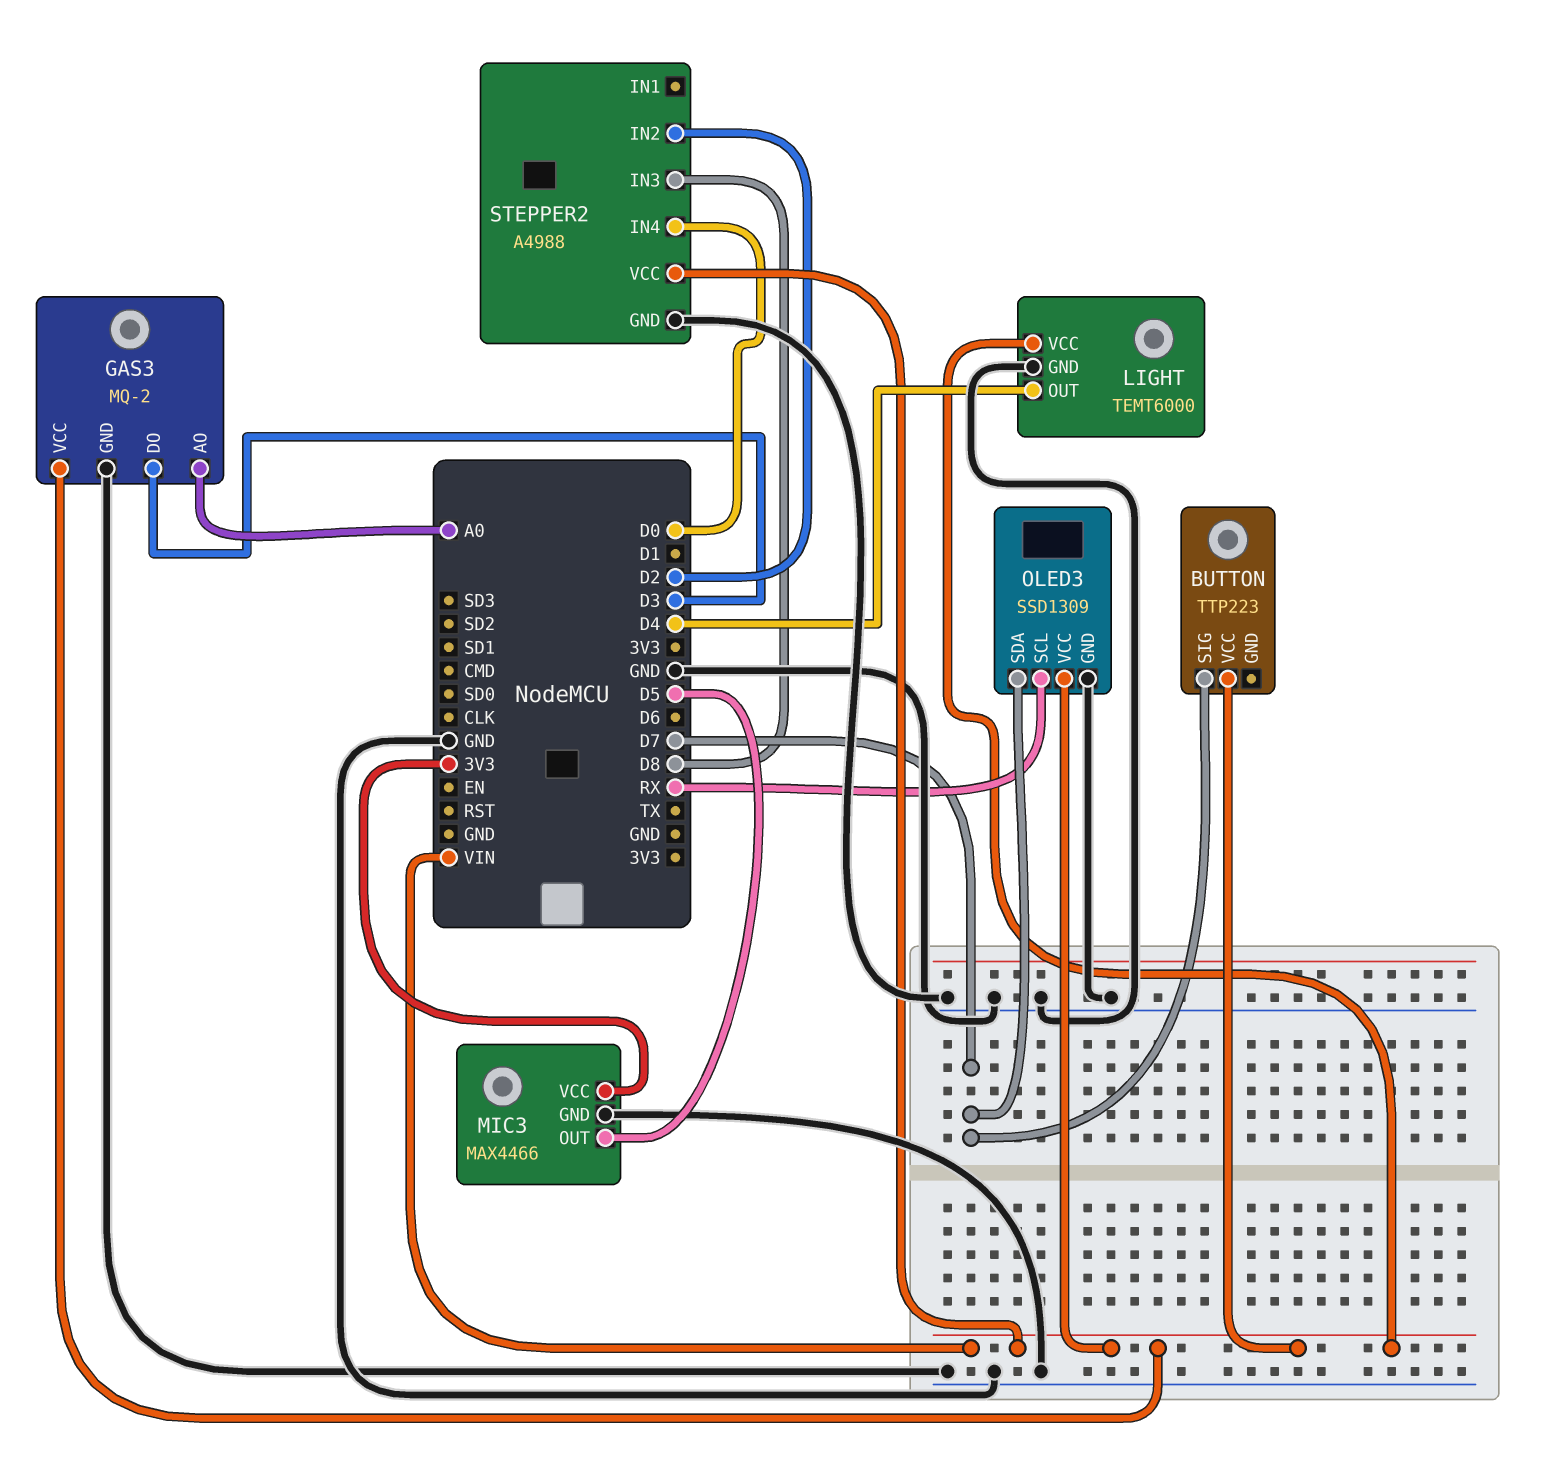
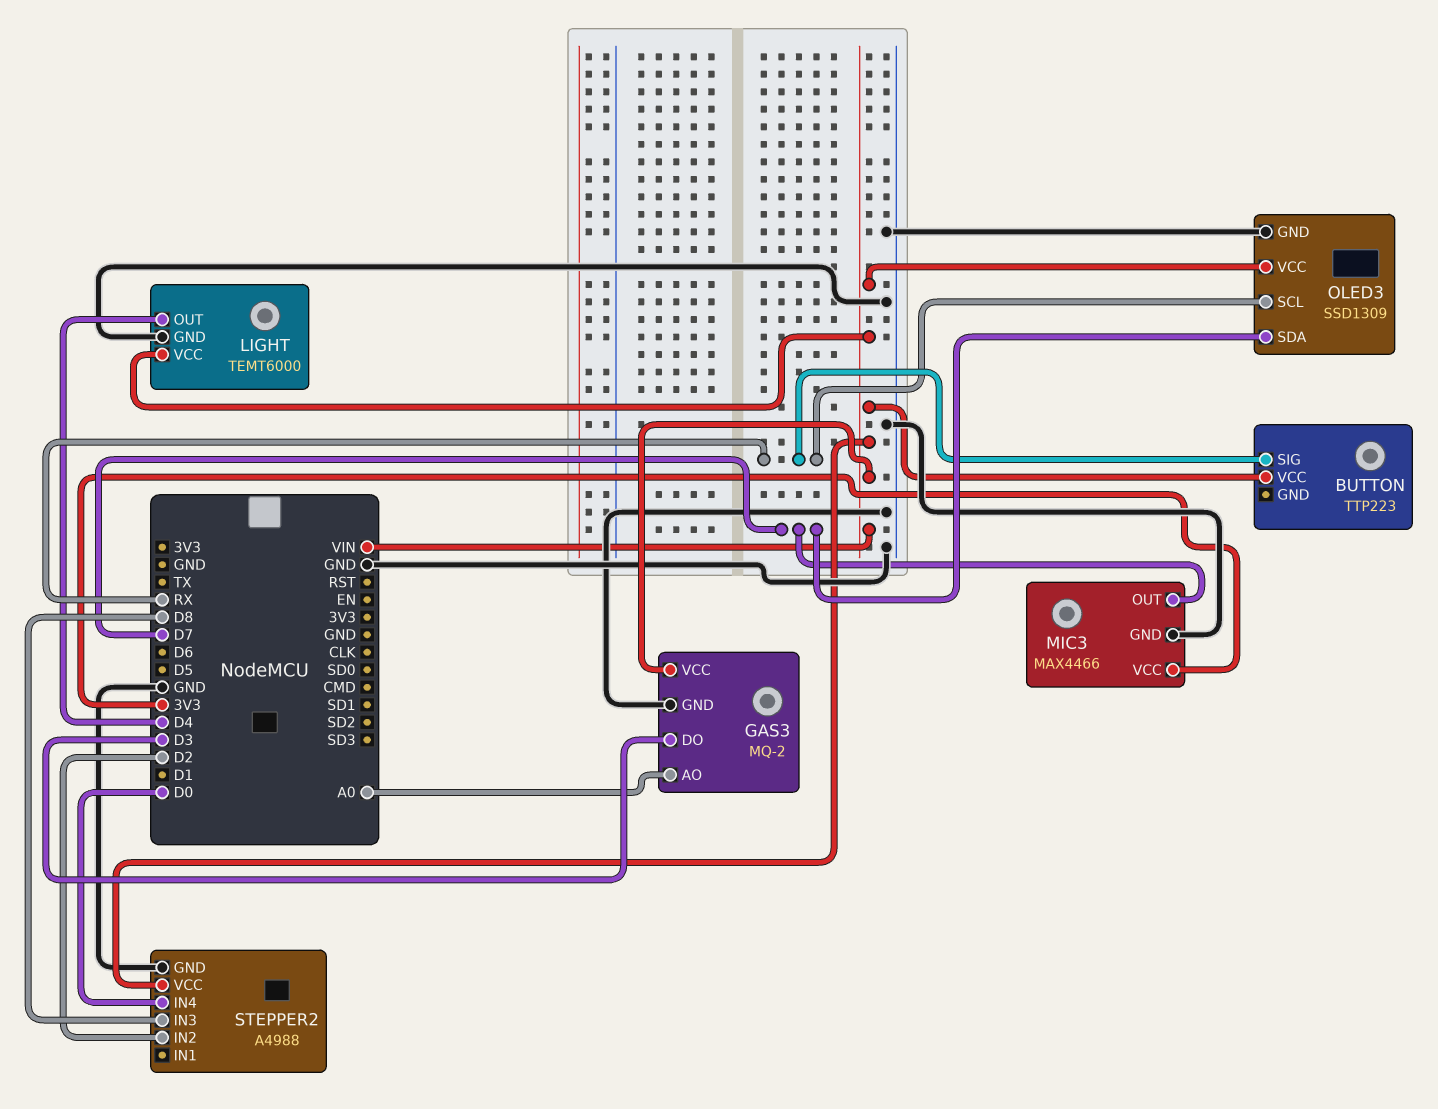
BUTTON pin SIG: D7 -> RX
MIC3 pin OUT: D5 -> D7

